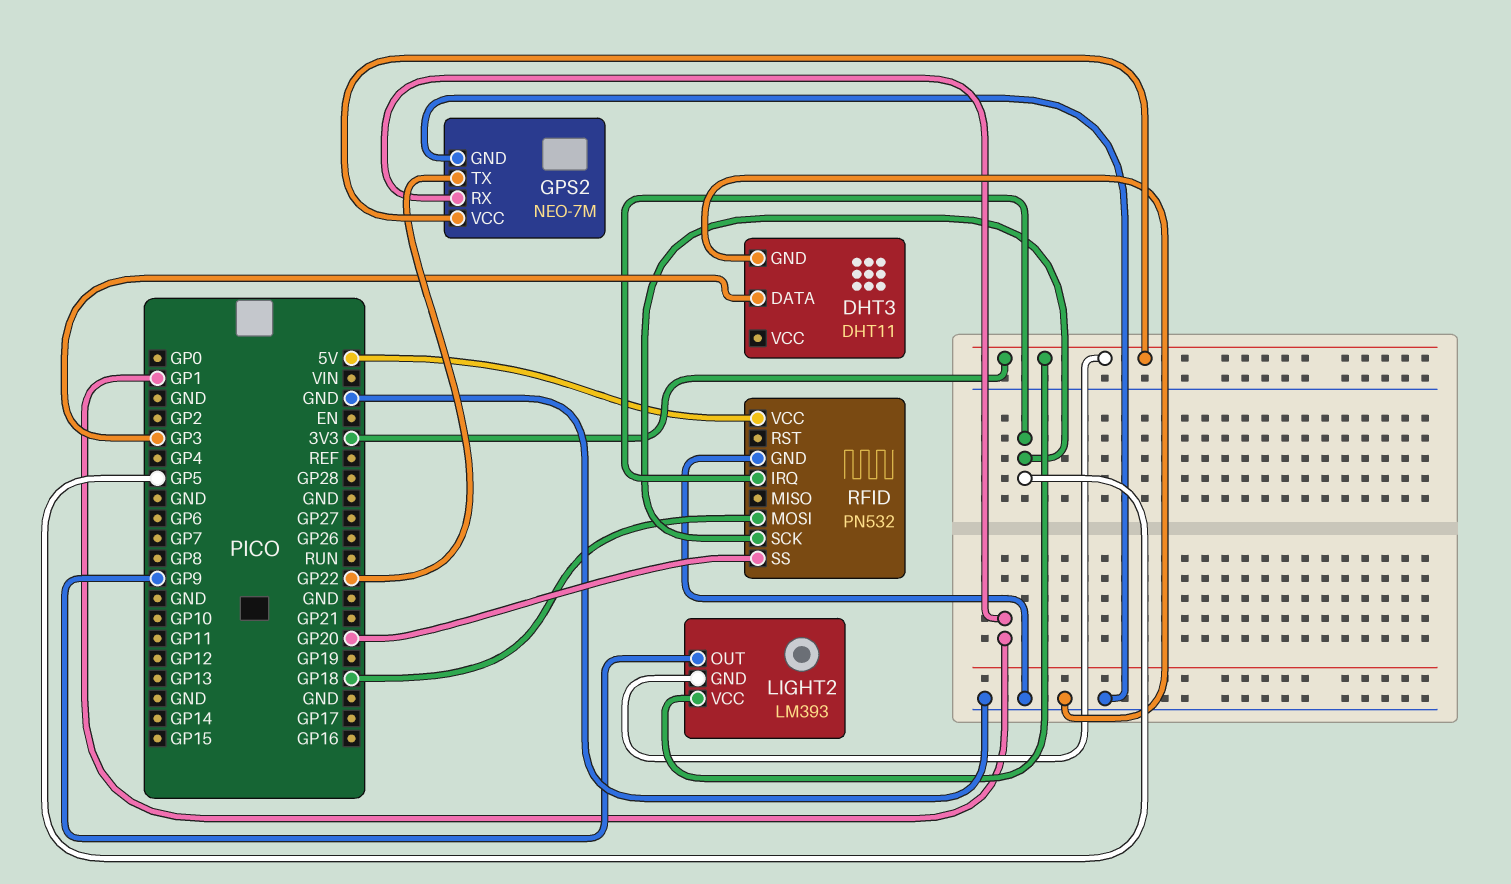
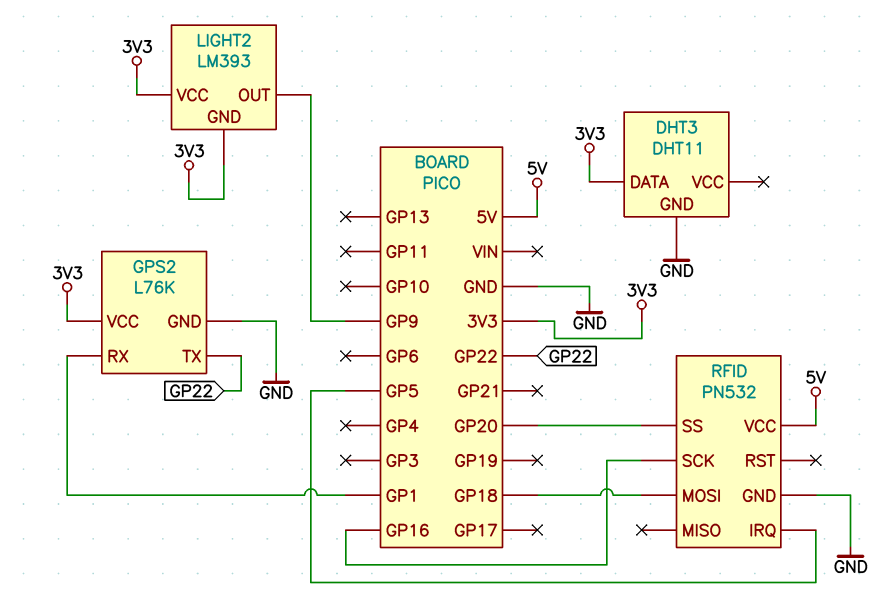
DHT3 pin DATA: GP3 -> 3V3
GPS2: NEO-7M -> L76K
RFID pin SCK: GP5 -> GP16

